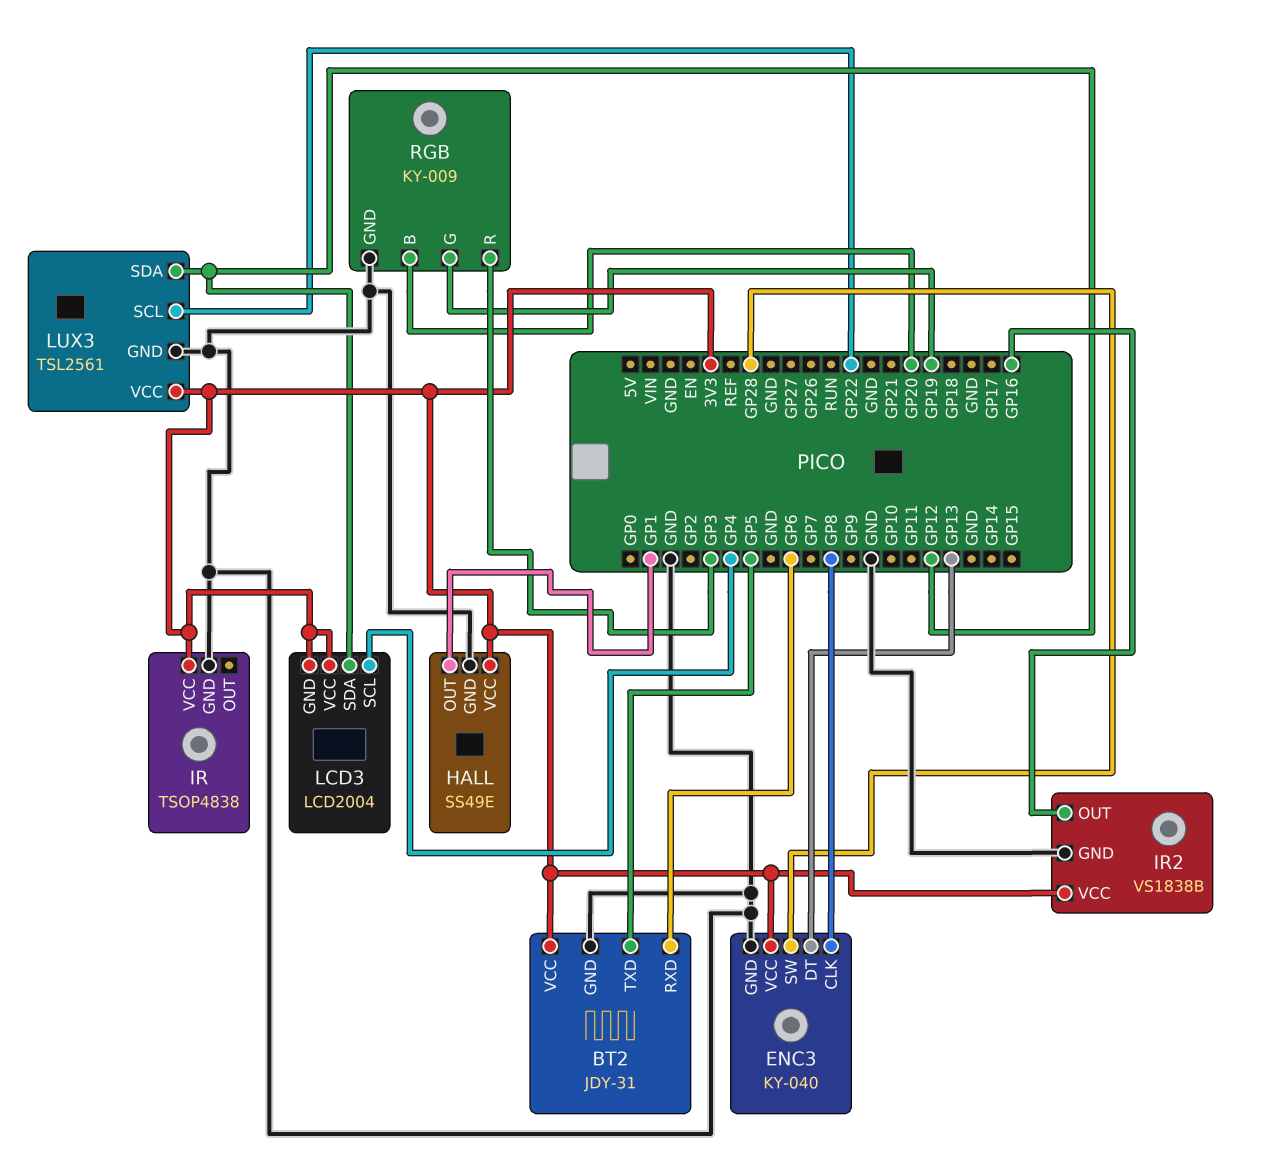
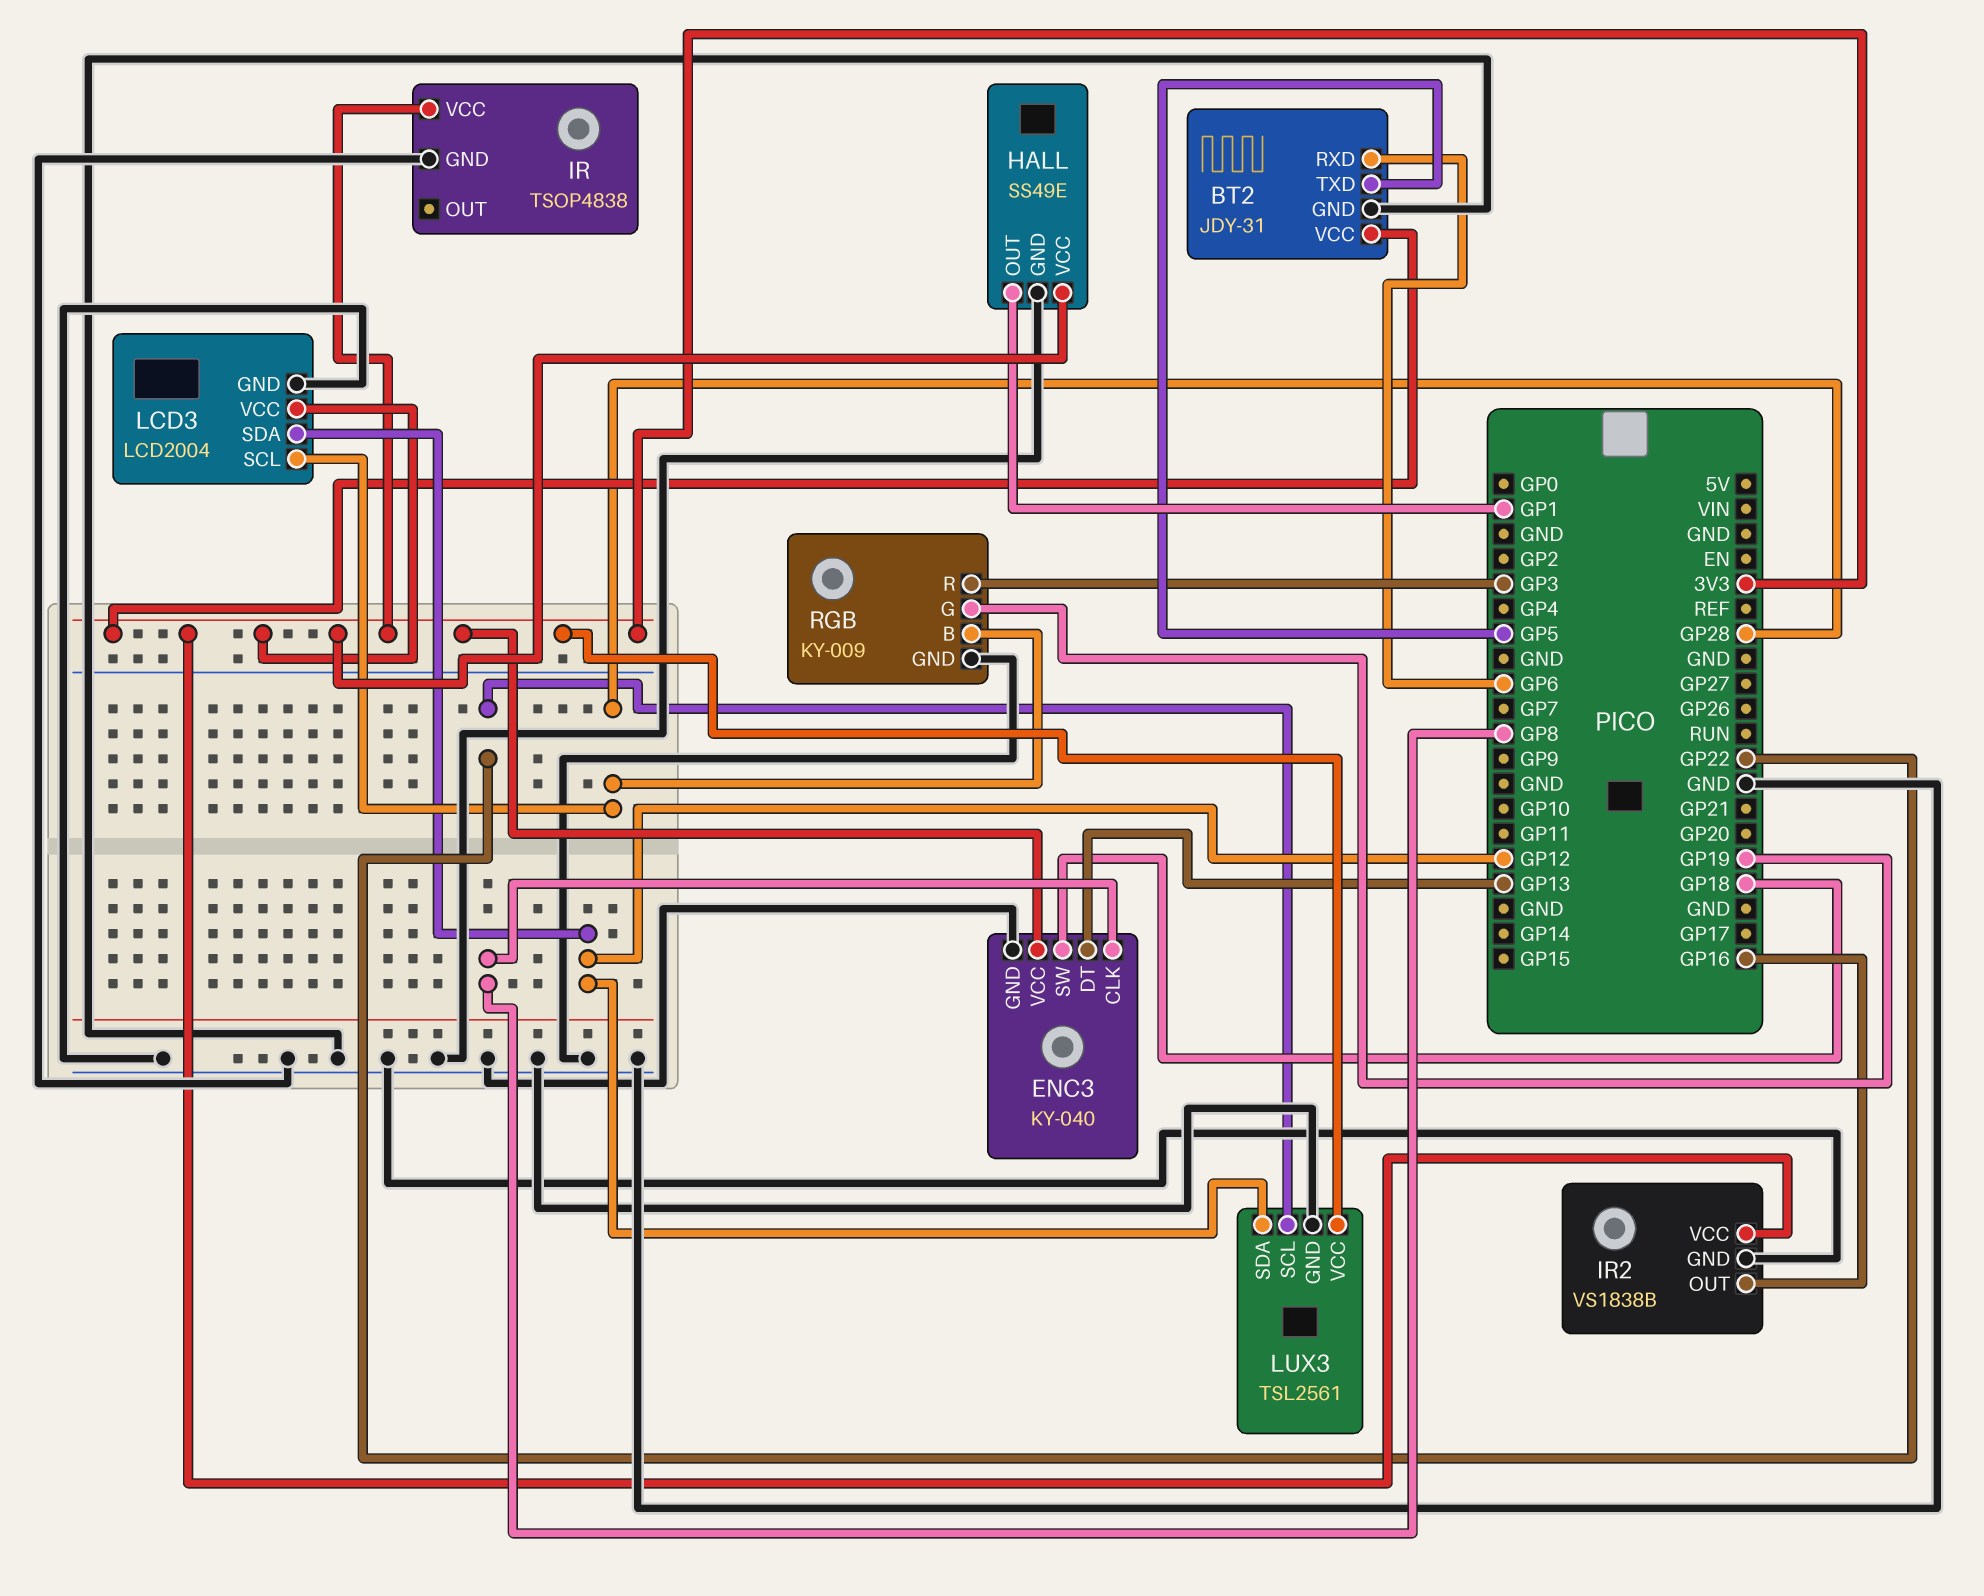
ENC3 pin SW: GP28 -> GP18
LCD3 pin GND: 3V3 -> GND
LCD3 pin SCL: GP4 -> GP28
RGB pin B: GP20 -> GP28

